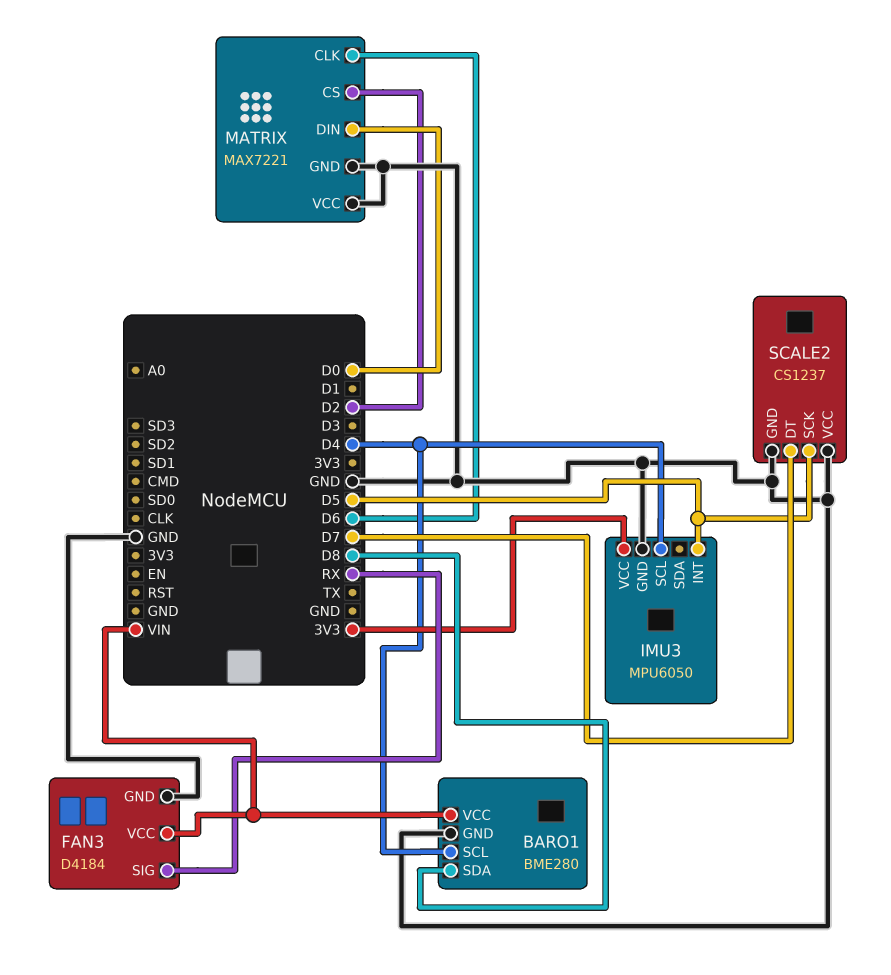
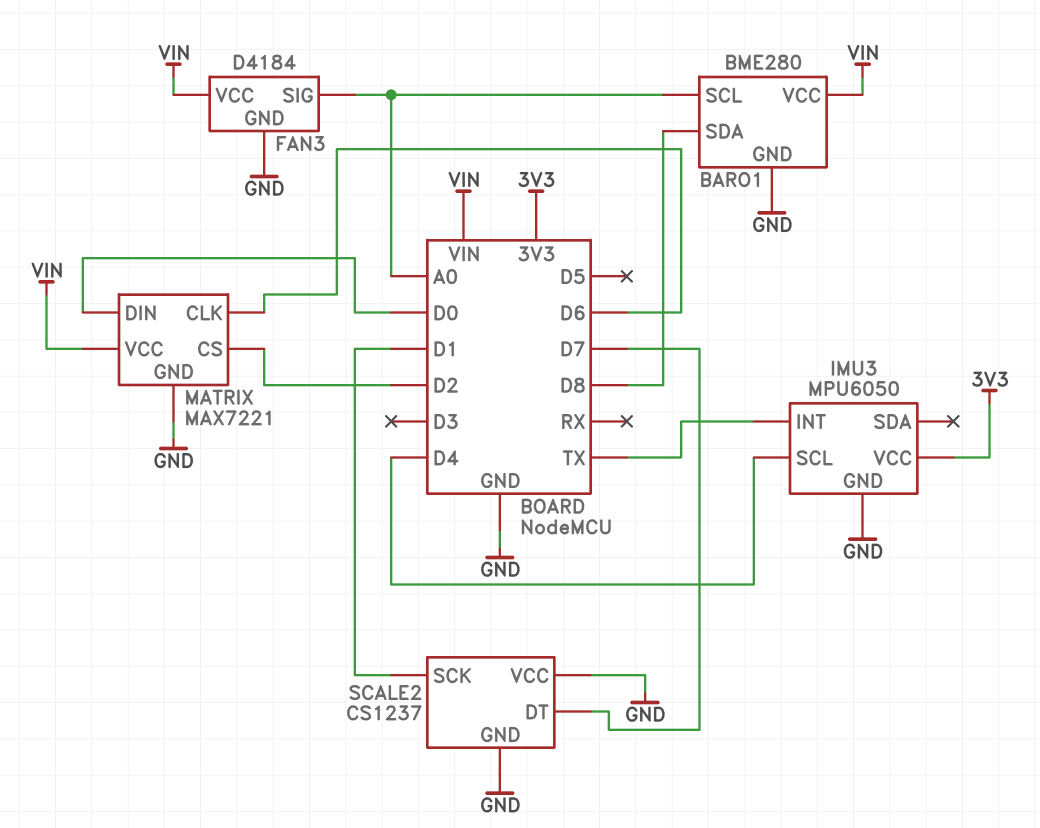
BARO1 pin SCL: D4 -> A0
FAN3 pin SIG: RX -> A0
IMU3 pin INT: D5 -> TX
MATRIX pin VCC: GND -> VIN
SCALE2 pin SCK: D5 -> D1

